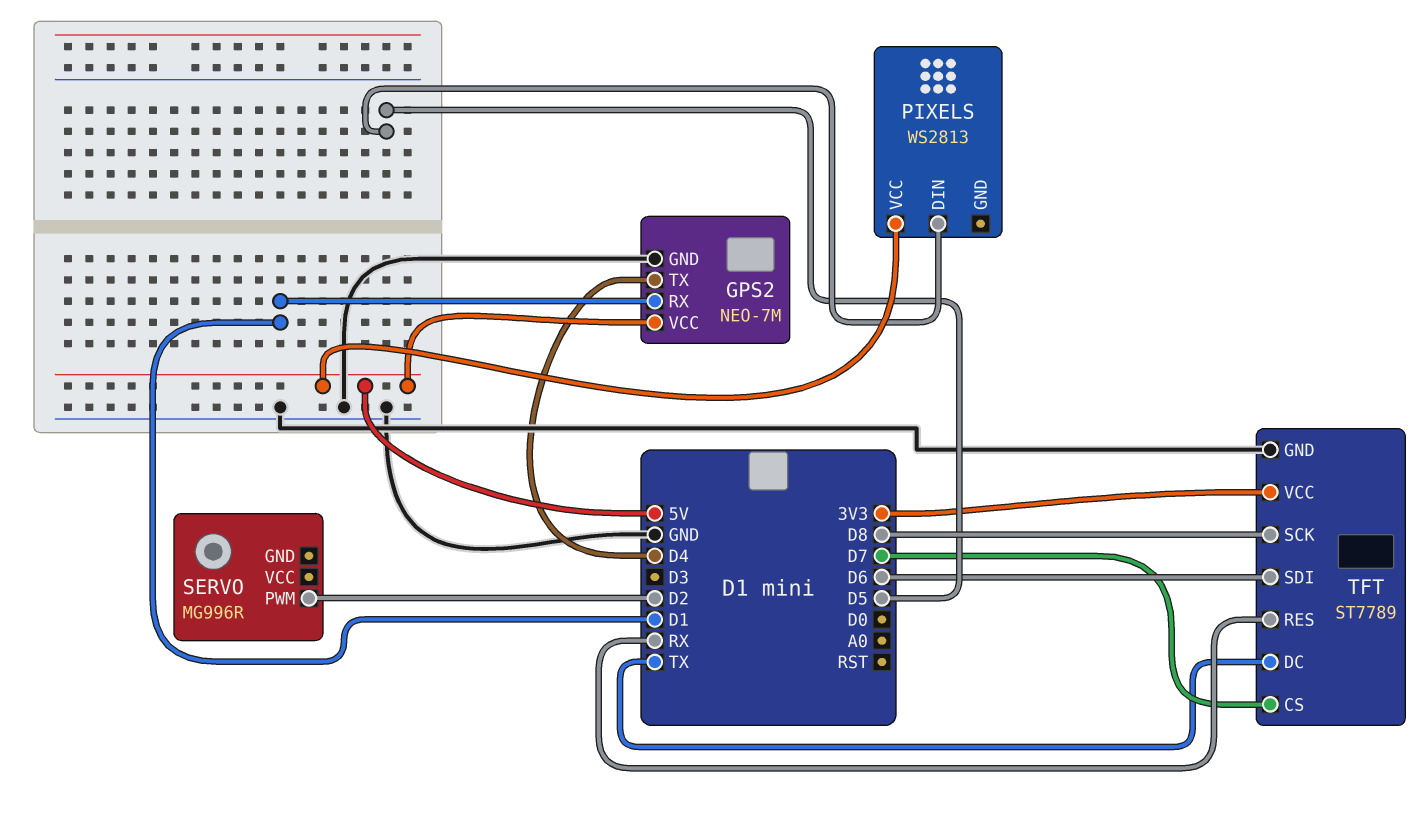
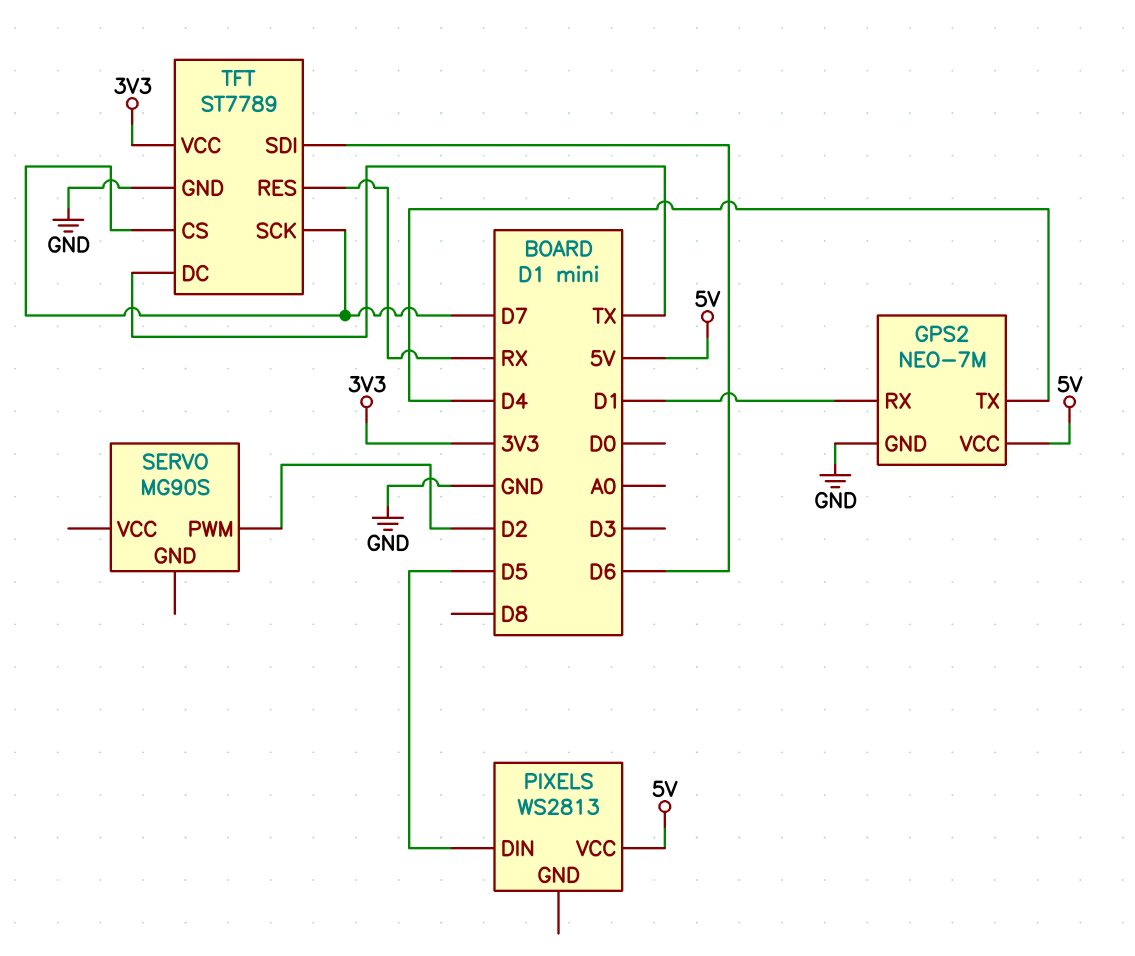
SERVO: MG996R -> MG90S
TFT pin SCK: D8 -> D7

